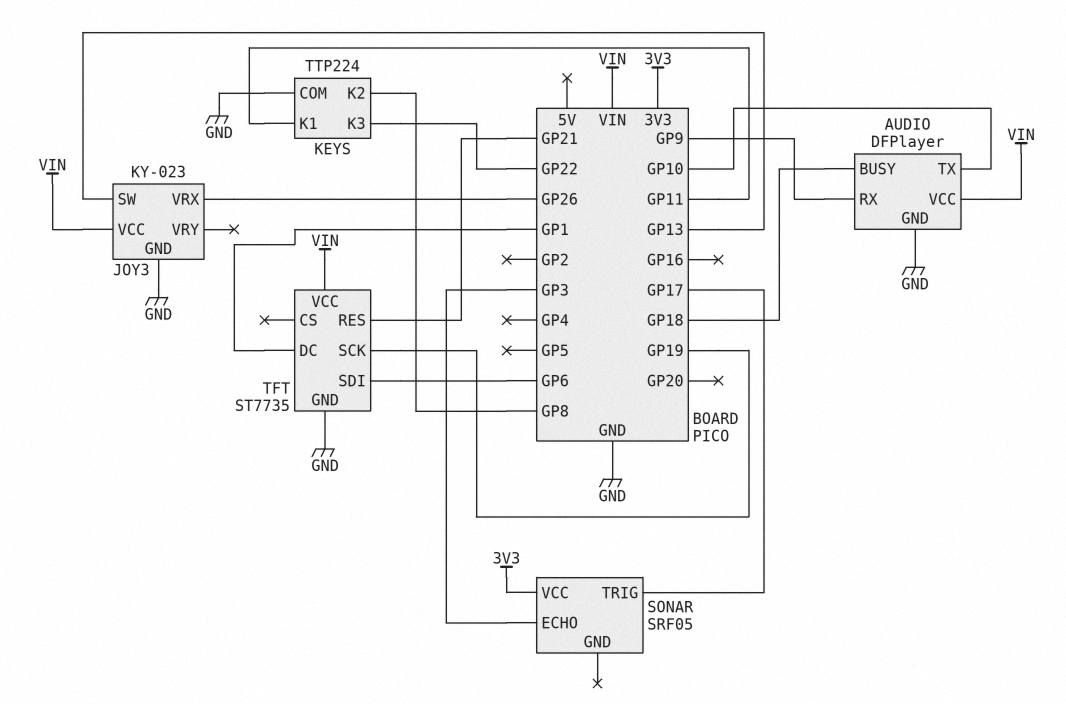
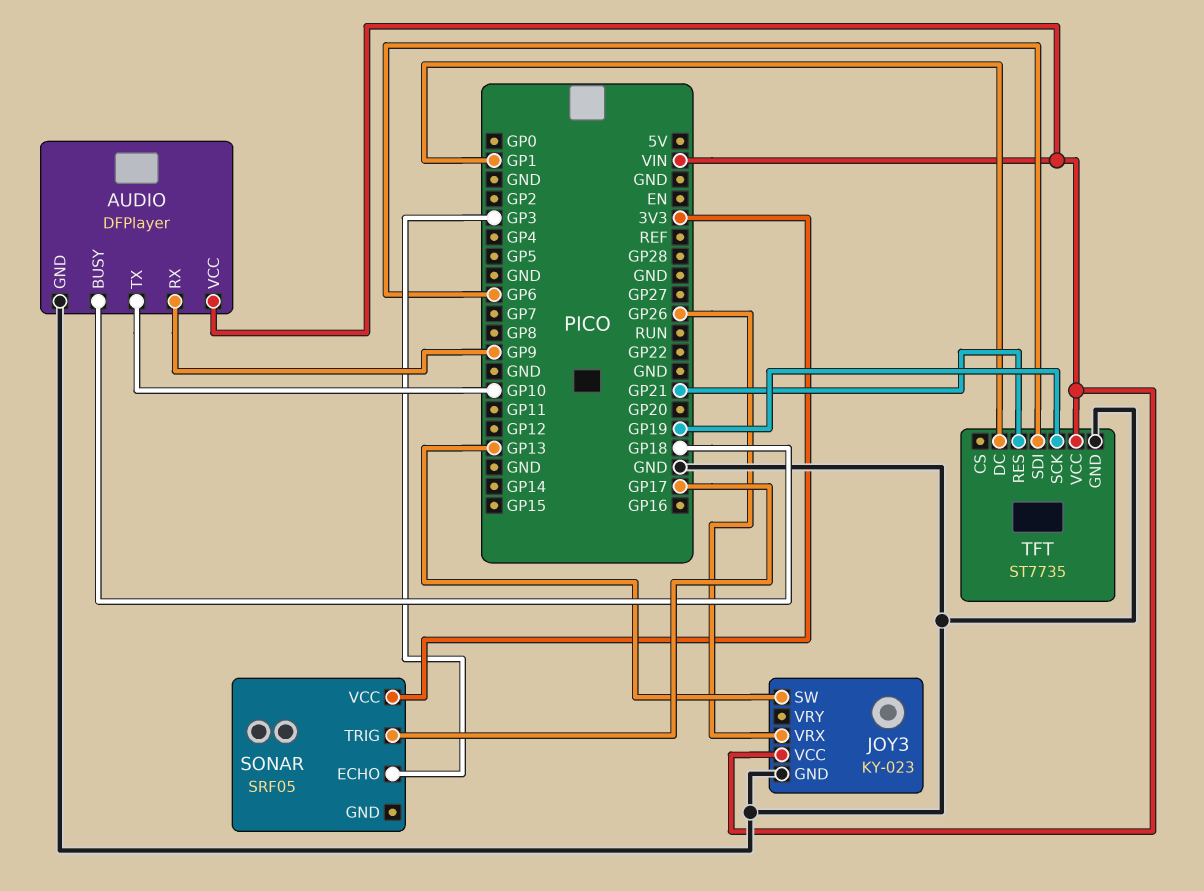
KEYS: TTP224 -> none
KEYS pin COM: GND -> none
KEYS pin K1: GP11 -> none
KEYS pin K2: GP8 -> none
KEYS pin K3: GP22 -> none

